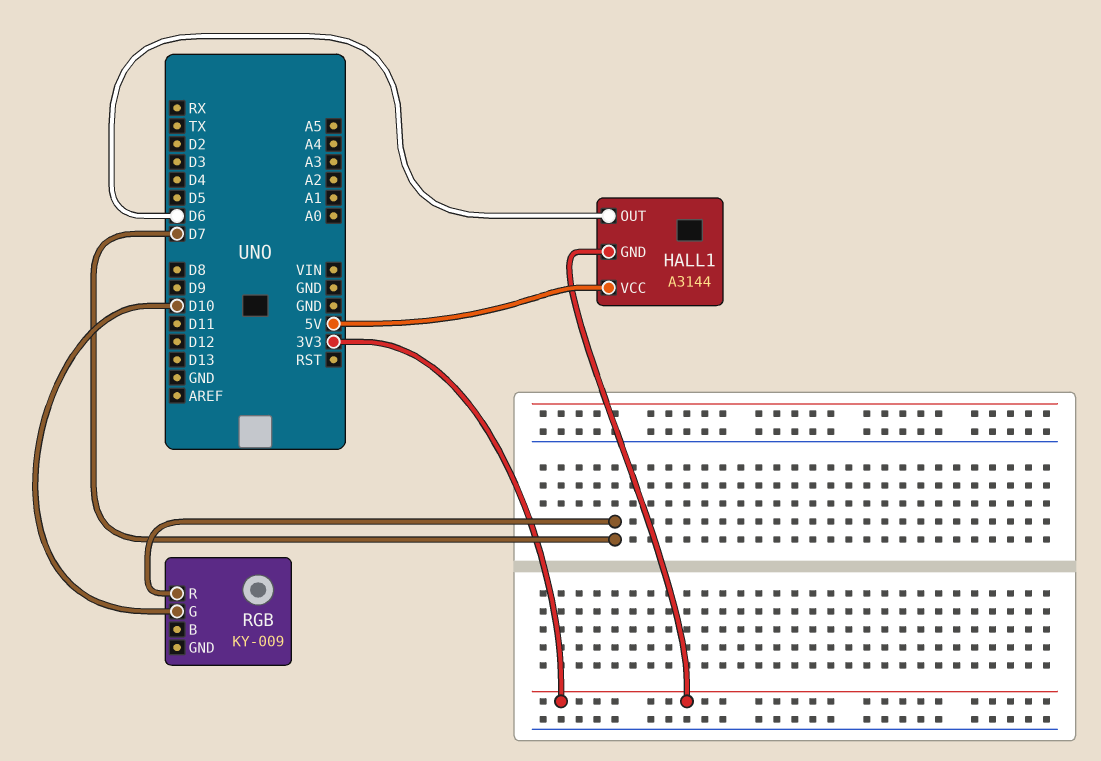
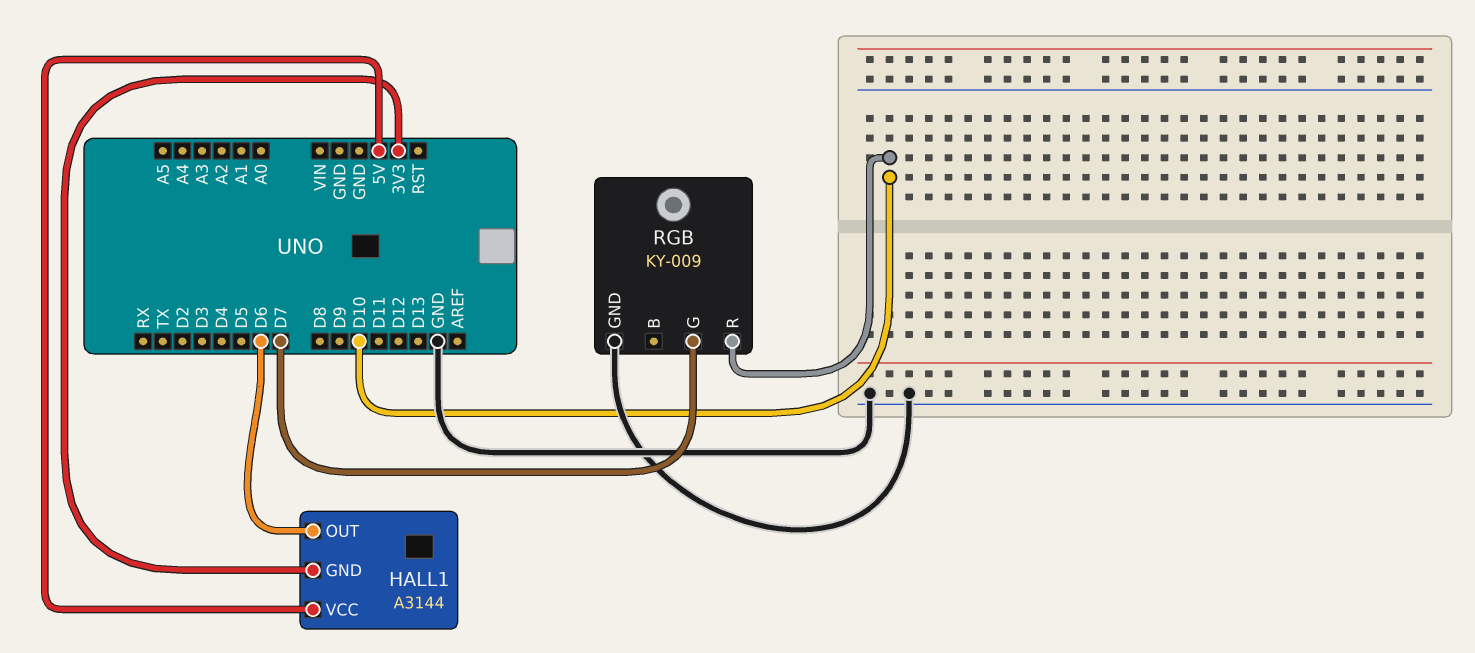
RGB pin G: D10 -> D7
RGB pin GND: none -> GND
RGB pin R: D7 -> D10

